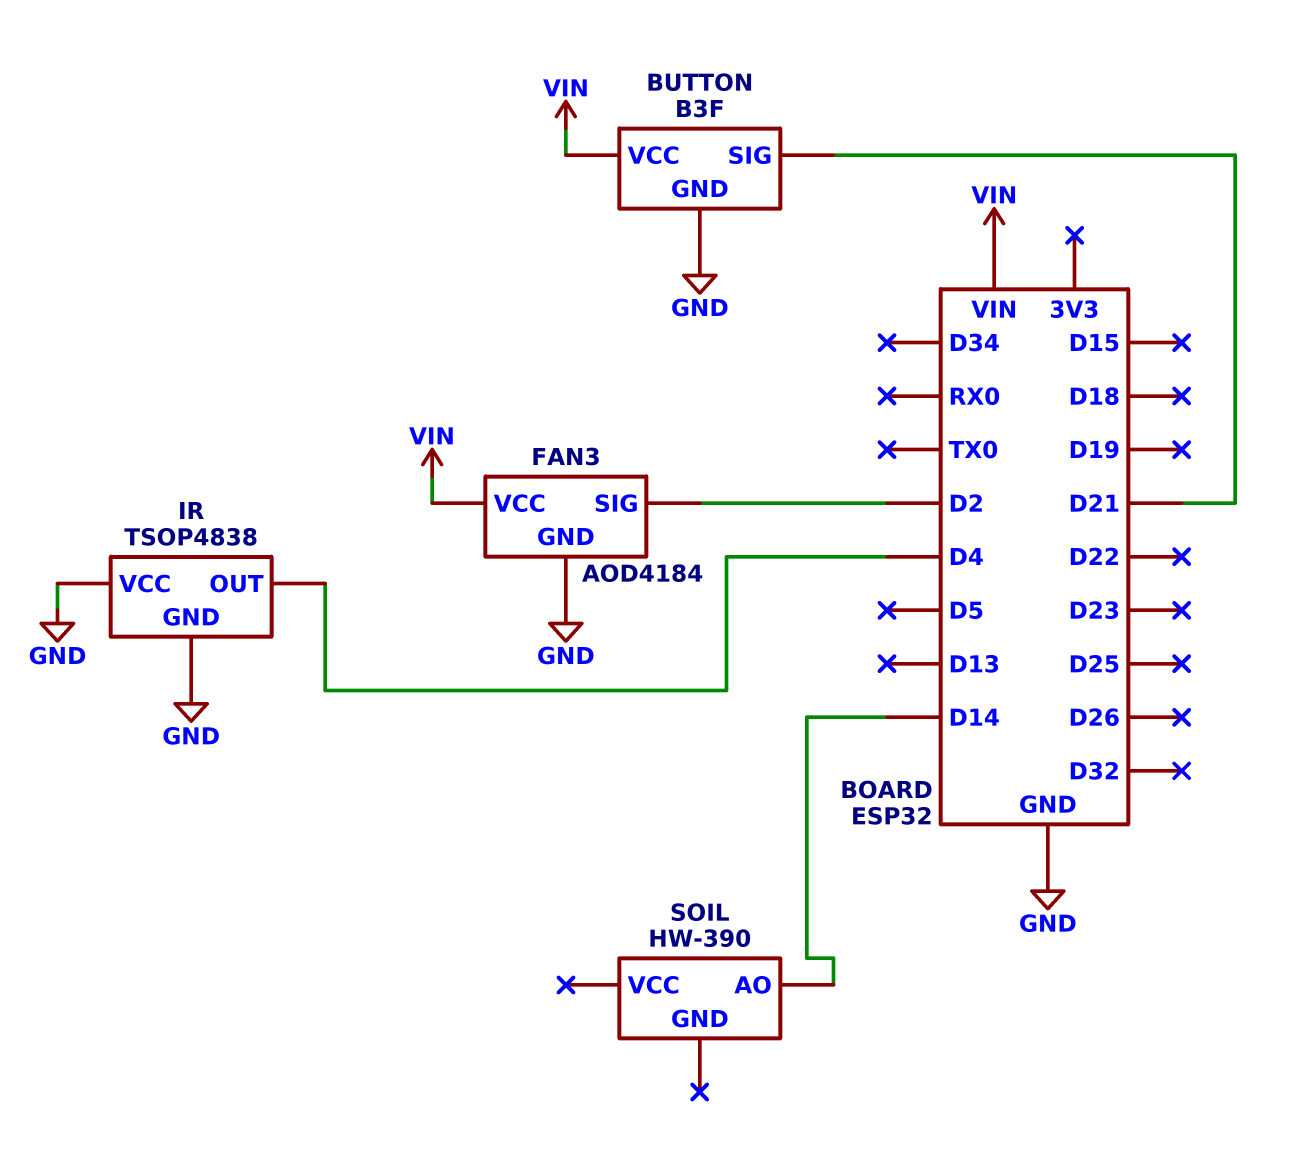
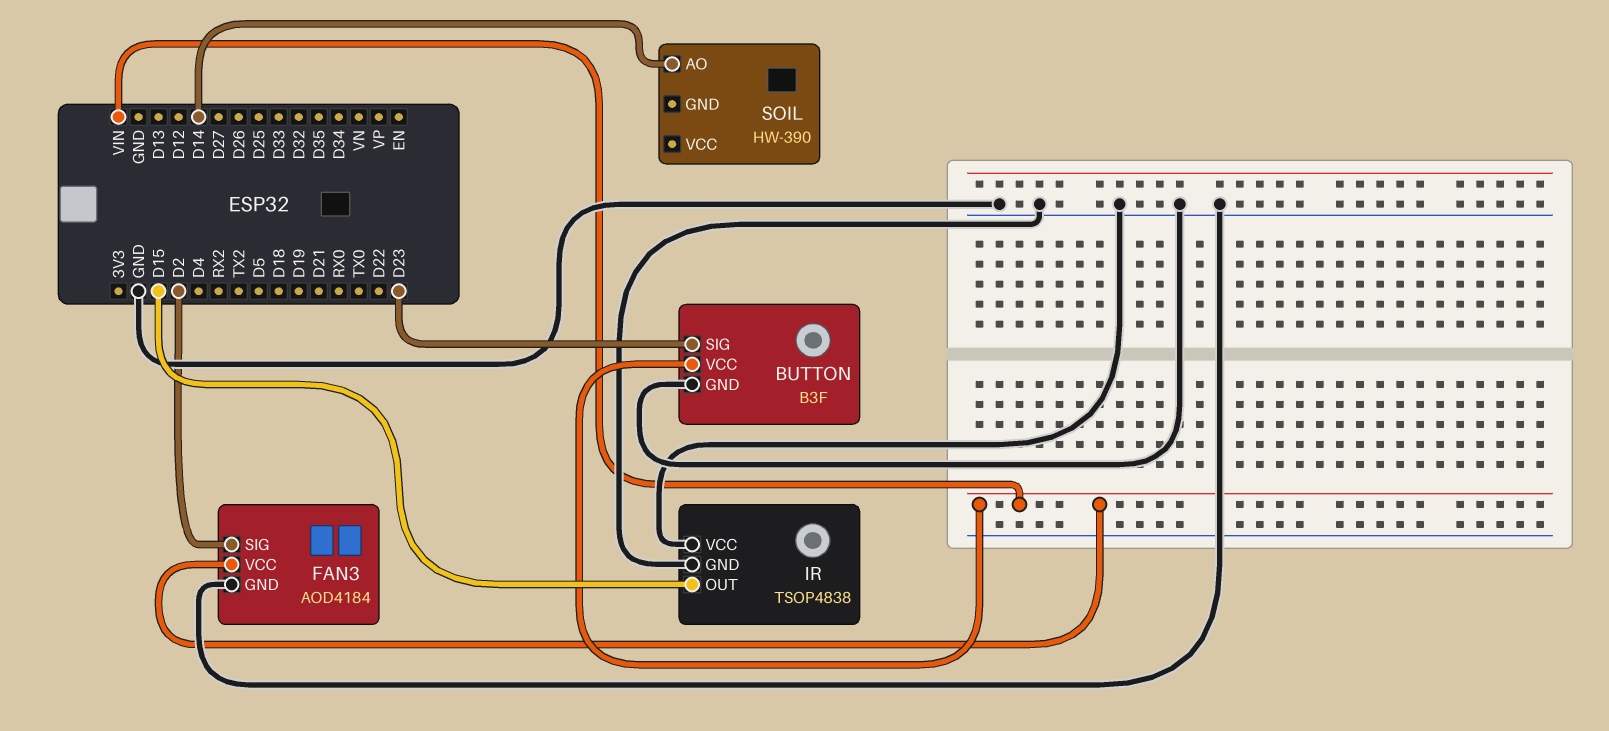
BUTTON pin SIG: D21 -> D23
IR pin OUT: D4 -> D15

